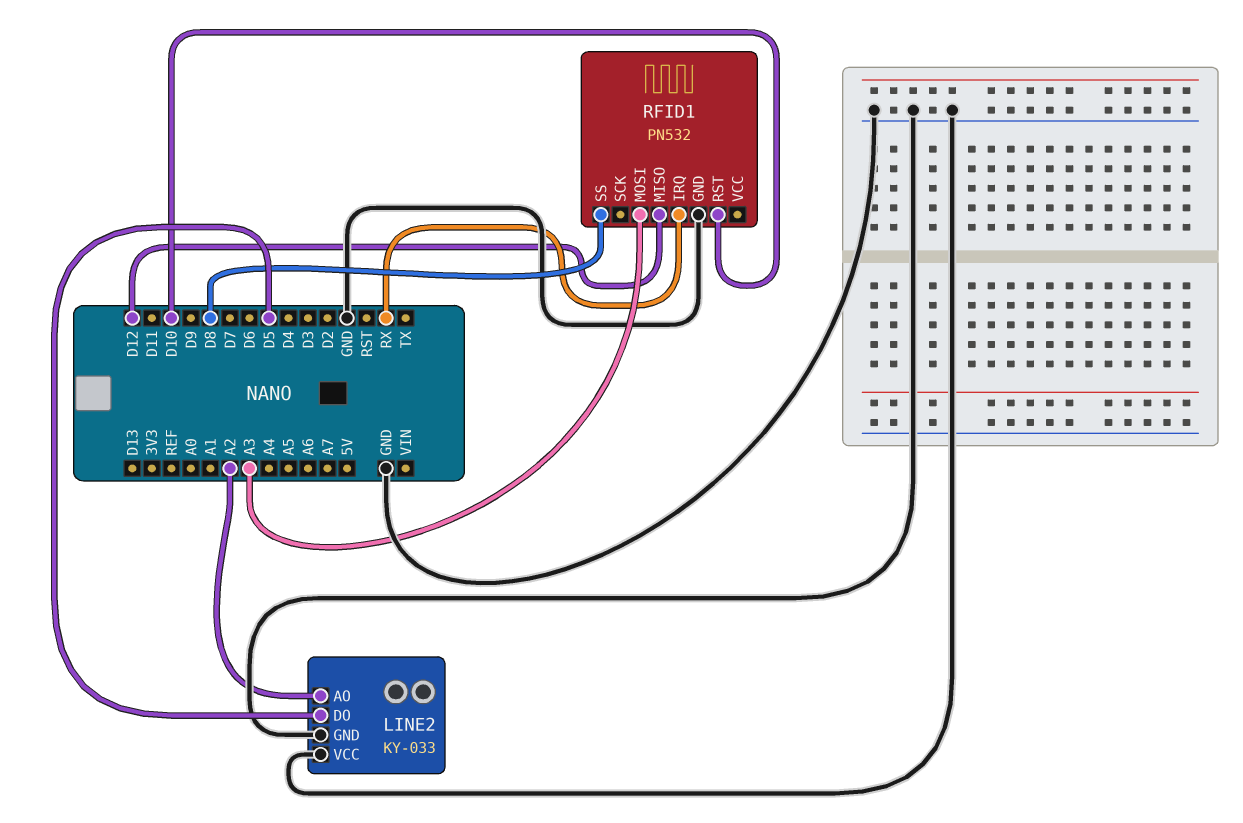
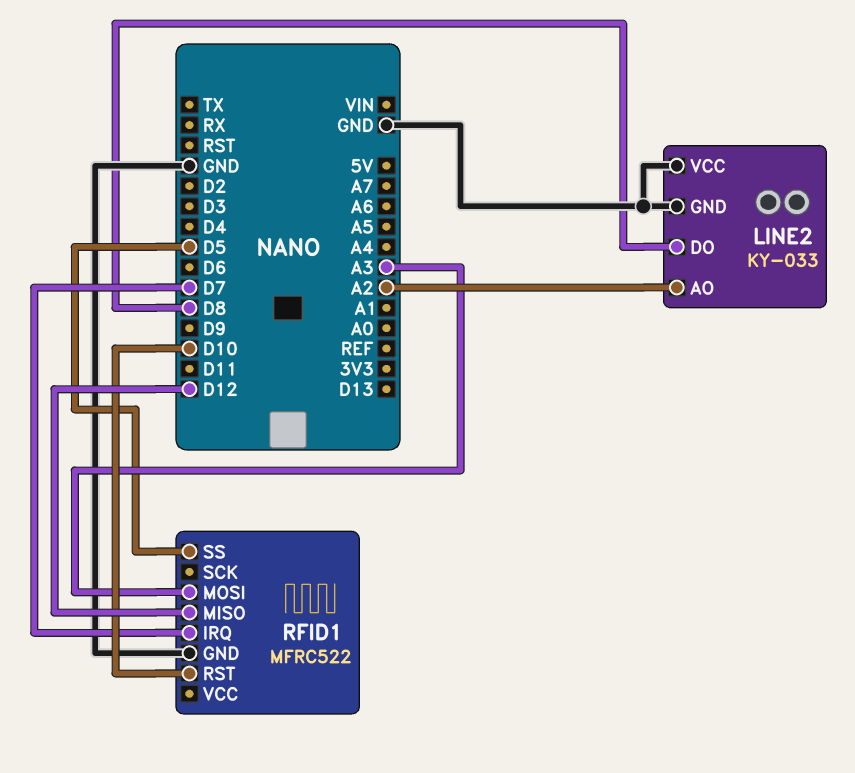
LINE2 pin DO: D5 -> D8
RFID1: PN532 -> MFRC522
RFID1 pin IRQ: RX -> D7
RFID1 pin SS: D8 -> D5

